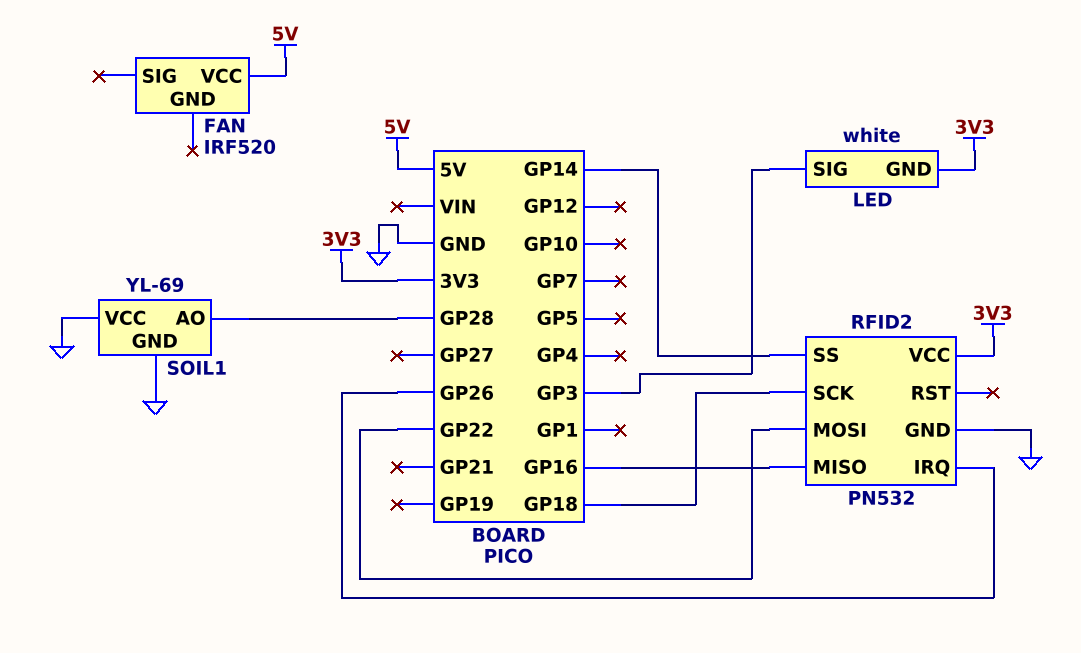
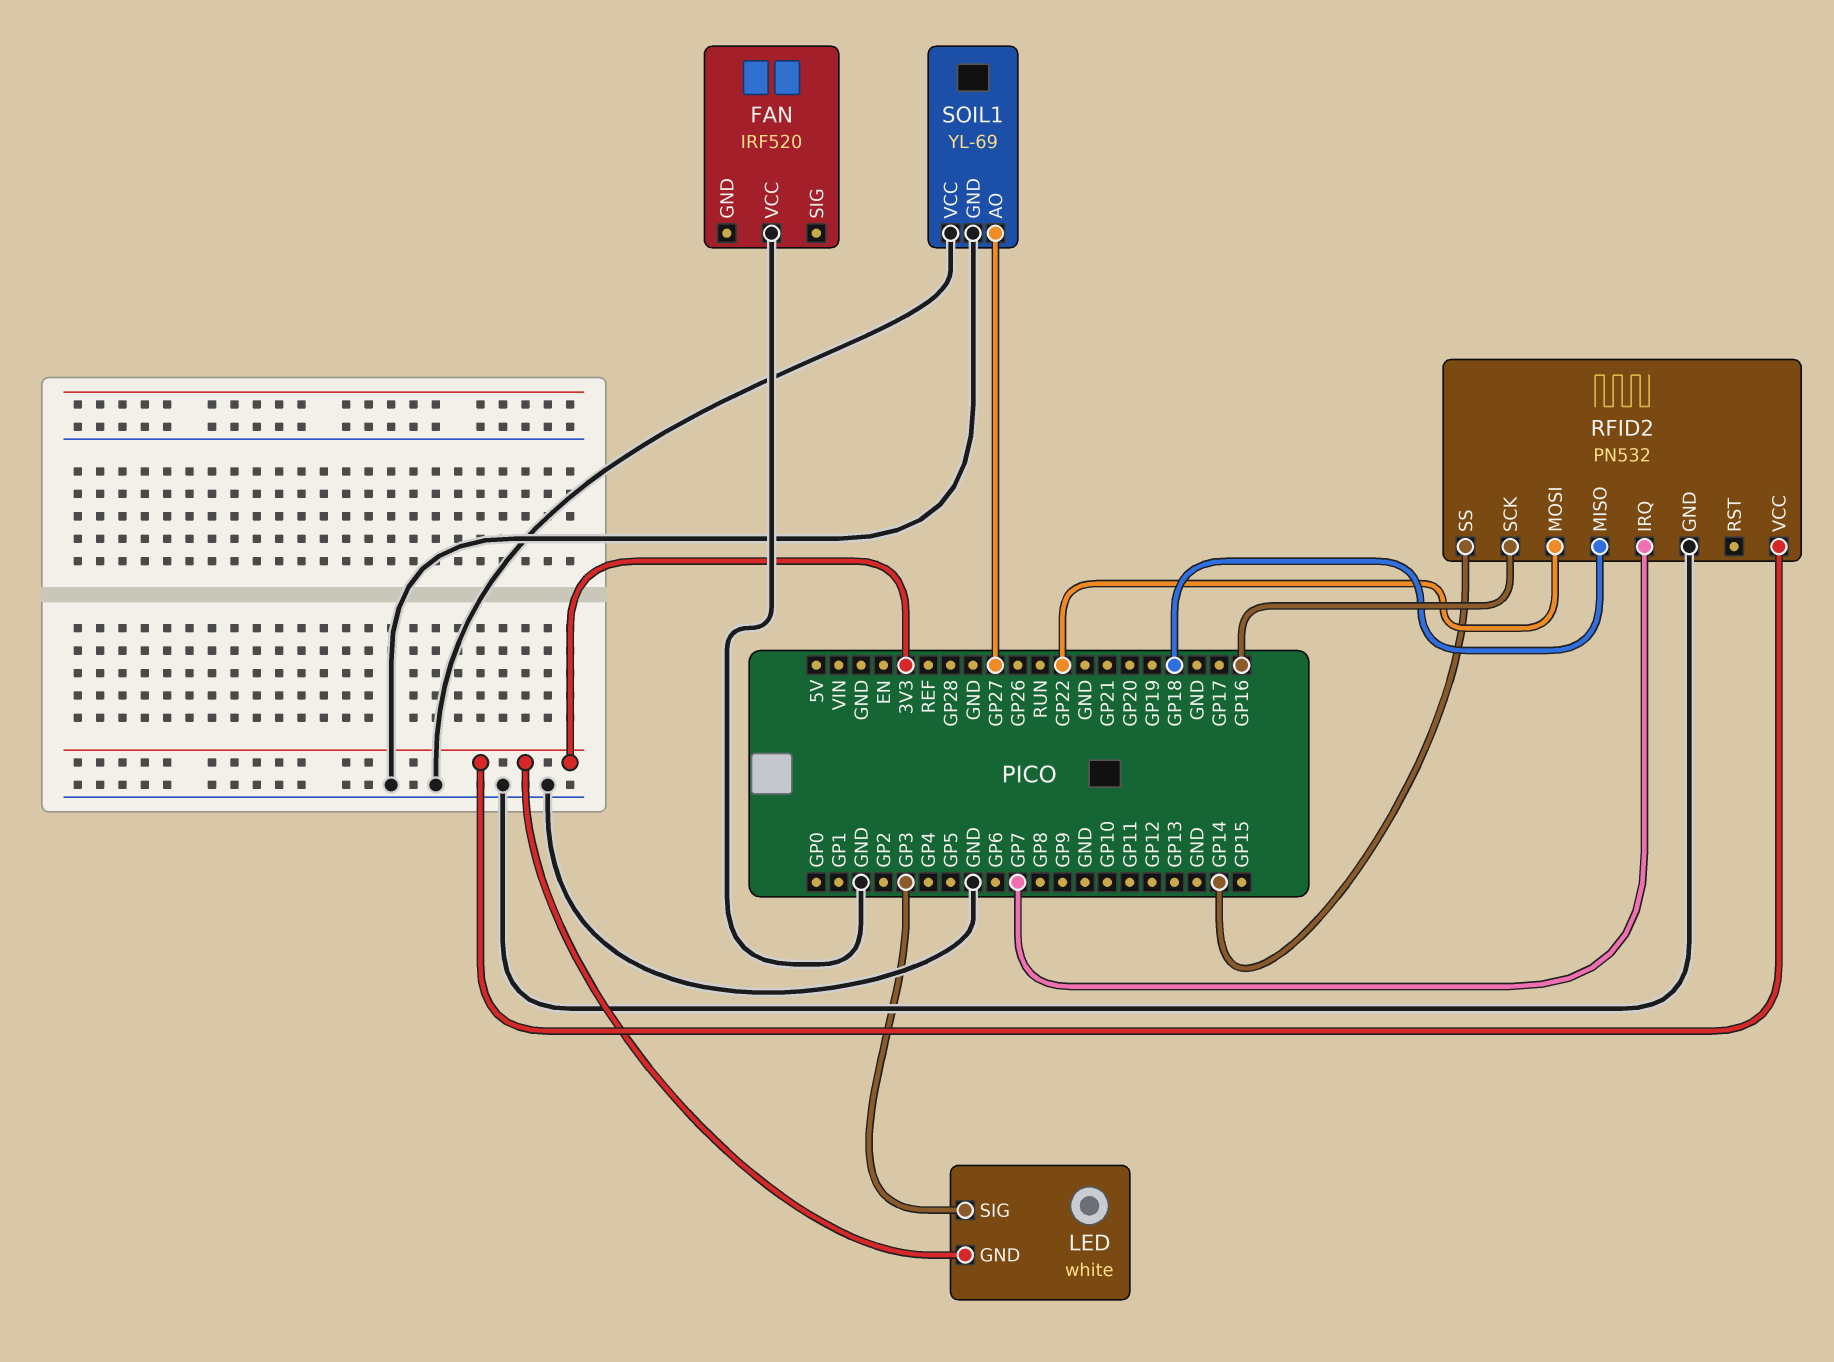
FAN pin VCC: 5V -> GND
RFID2 pin IRQ: GP26 -> GP7
RFID2 pin MISO: GP16 -> GP18
RFID2 pin SCK: GP18 -> GP16
SOIL1 pin AO: GP28 -> GP27

